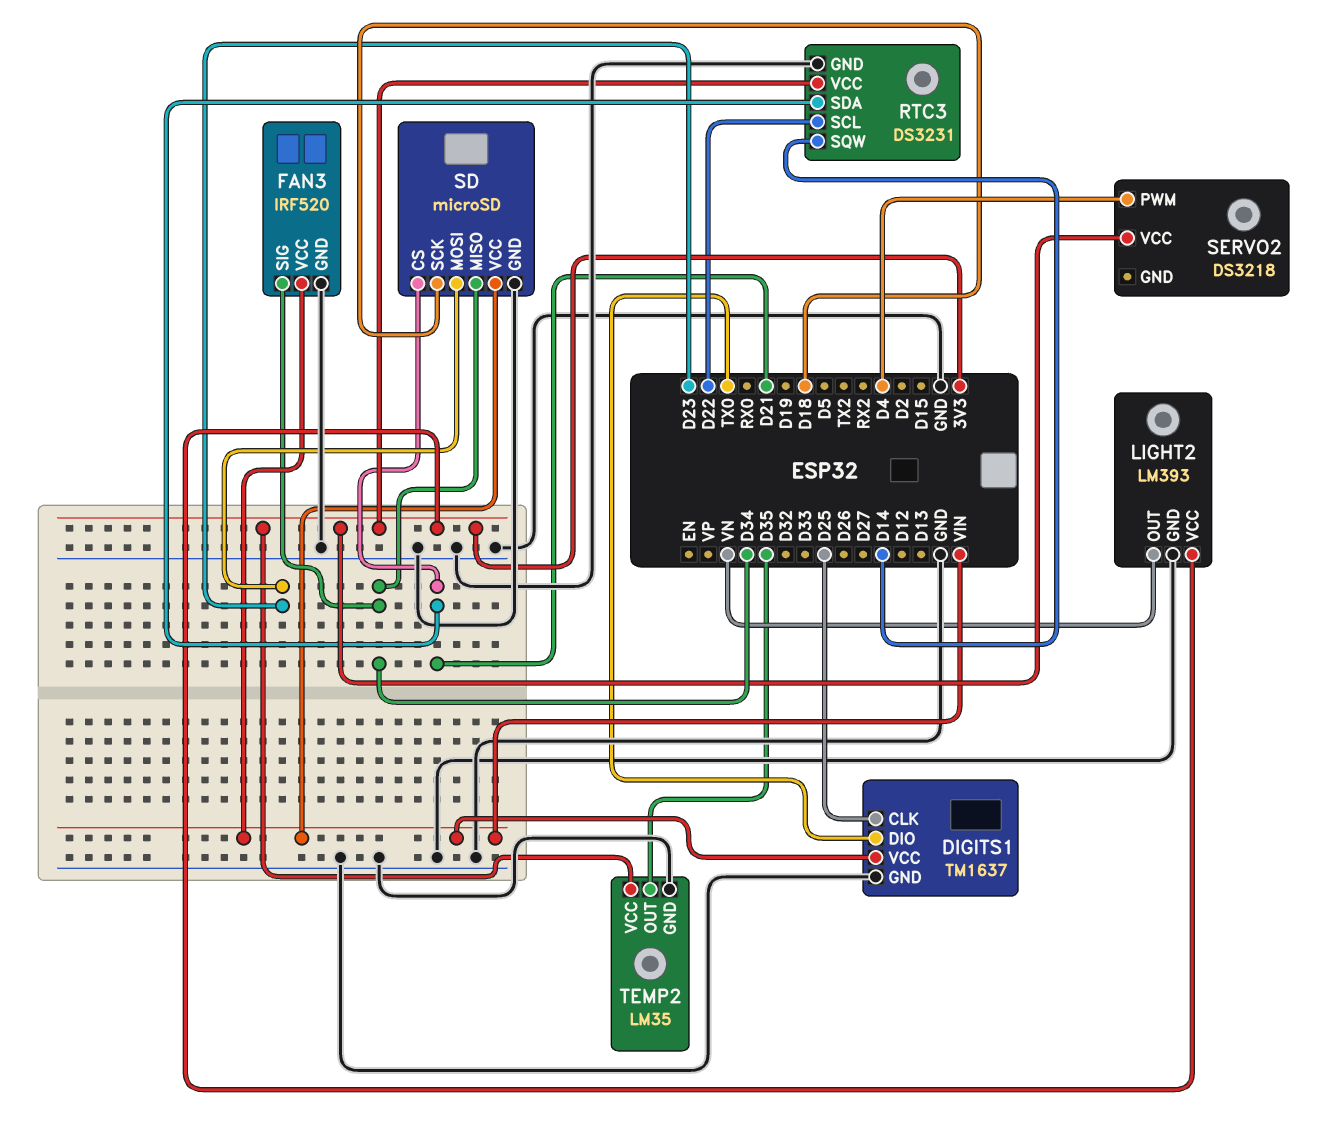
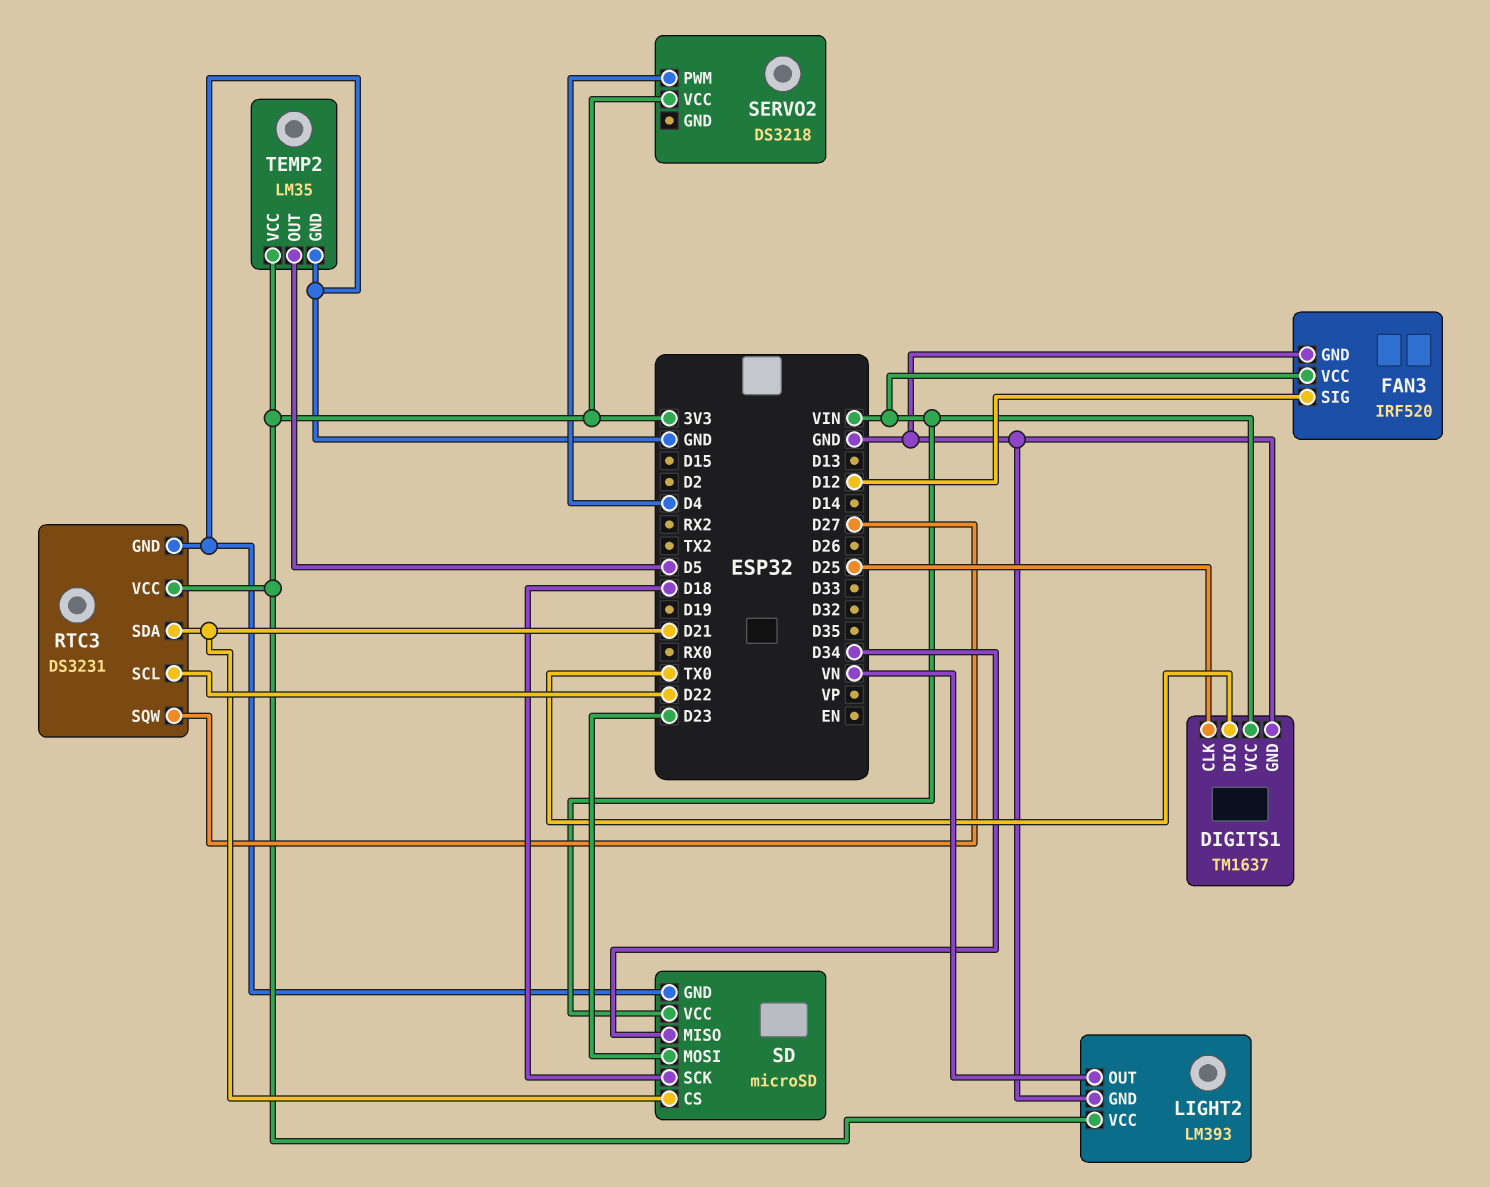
FAN3 pin SIG: D34 -> D12
RTC3 pin SQW: D14 -> D27
TEMP2 pin OUT: D35 -> D5

